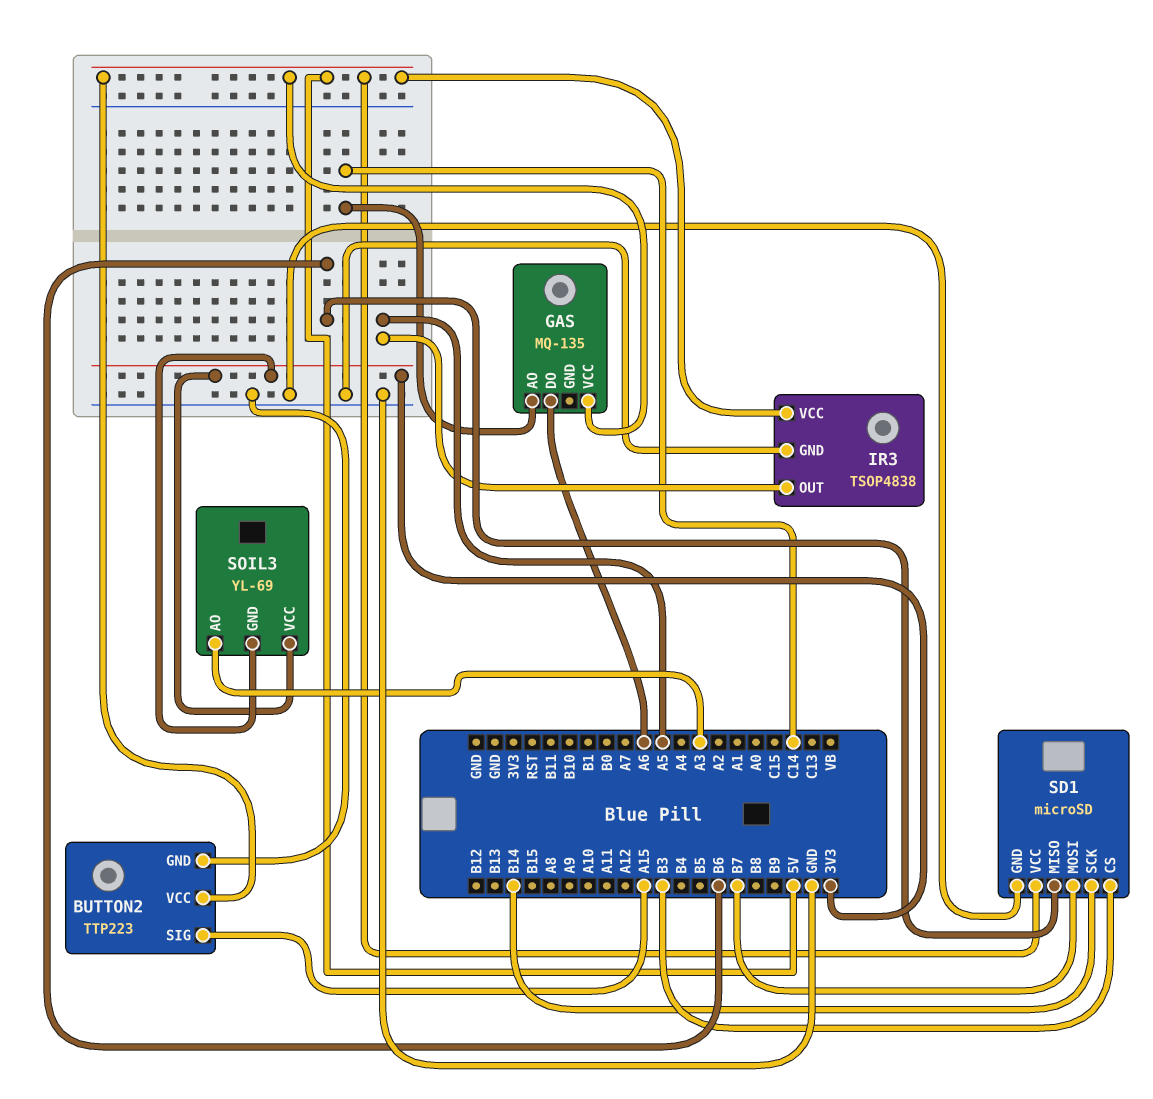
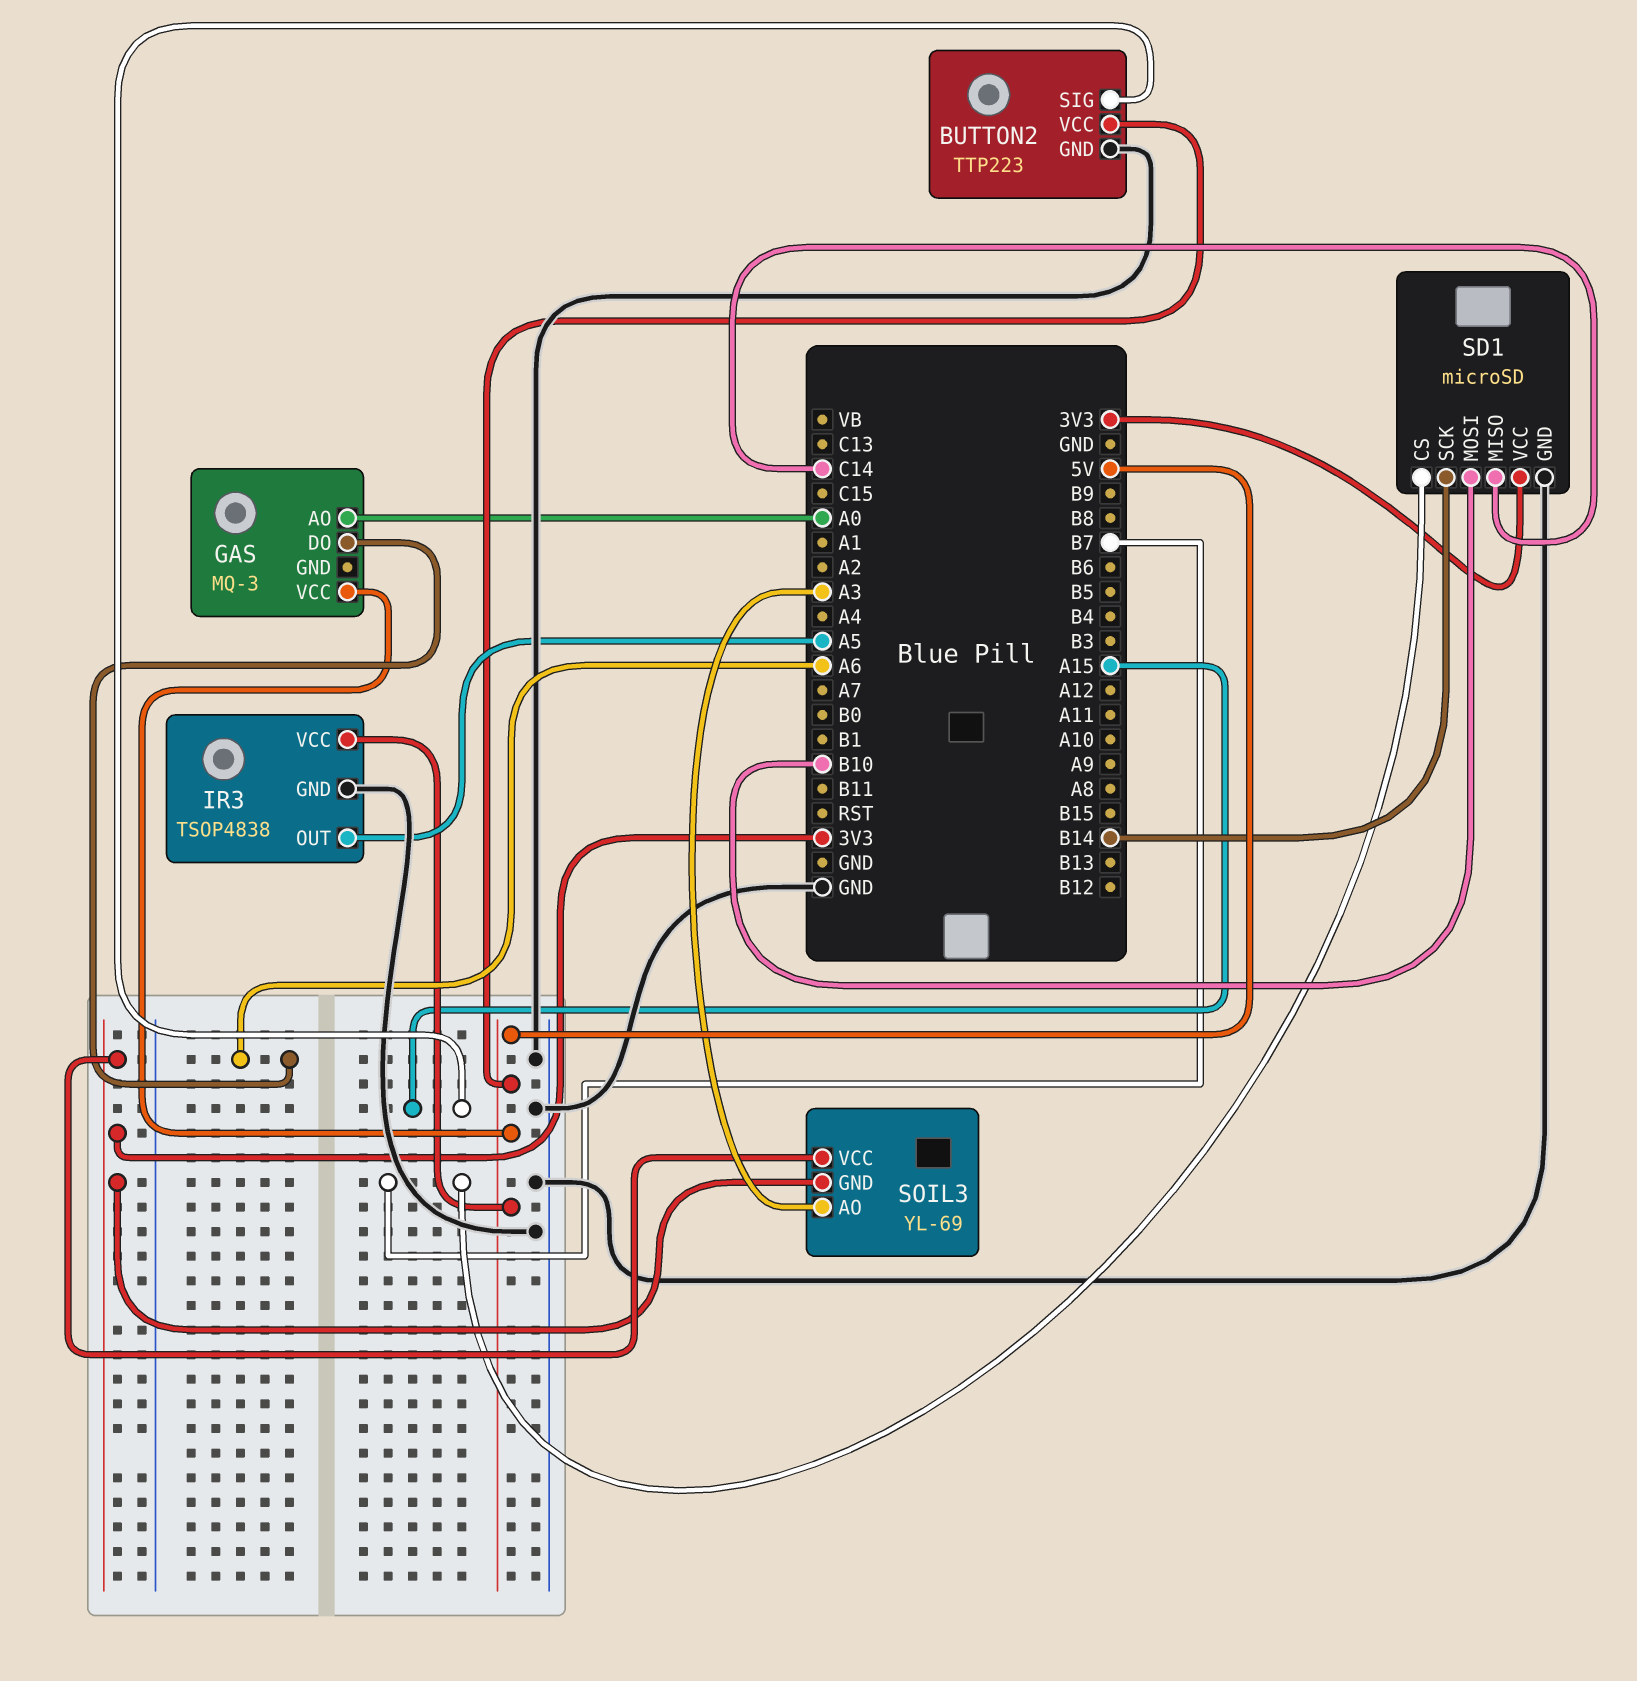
GAS: MQ-135 -> MQ-3
GAS pin AO: C14 -> A0
SD1 pin CS: B3 -> B7
SD1 pin MISO: B6 -> C14
SD1 pin MOSI: B7 -> B10
SD1 pin VCC: 5V -> 3V3

